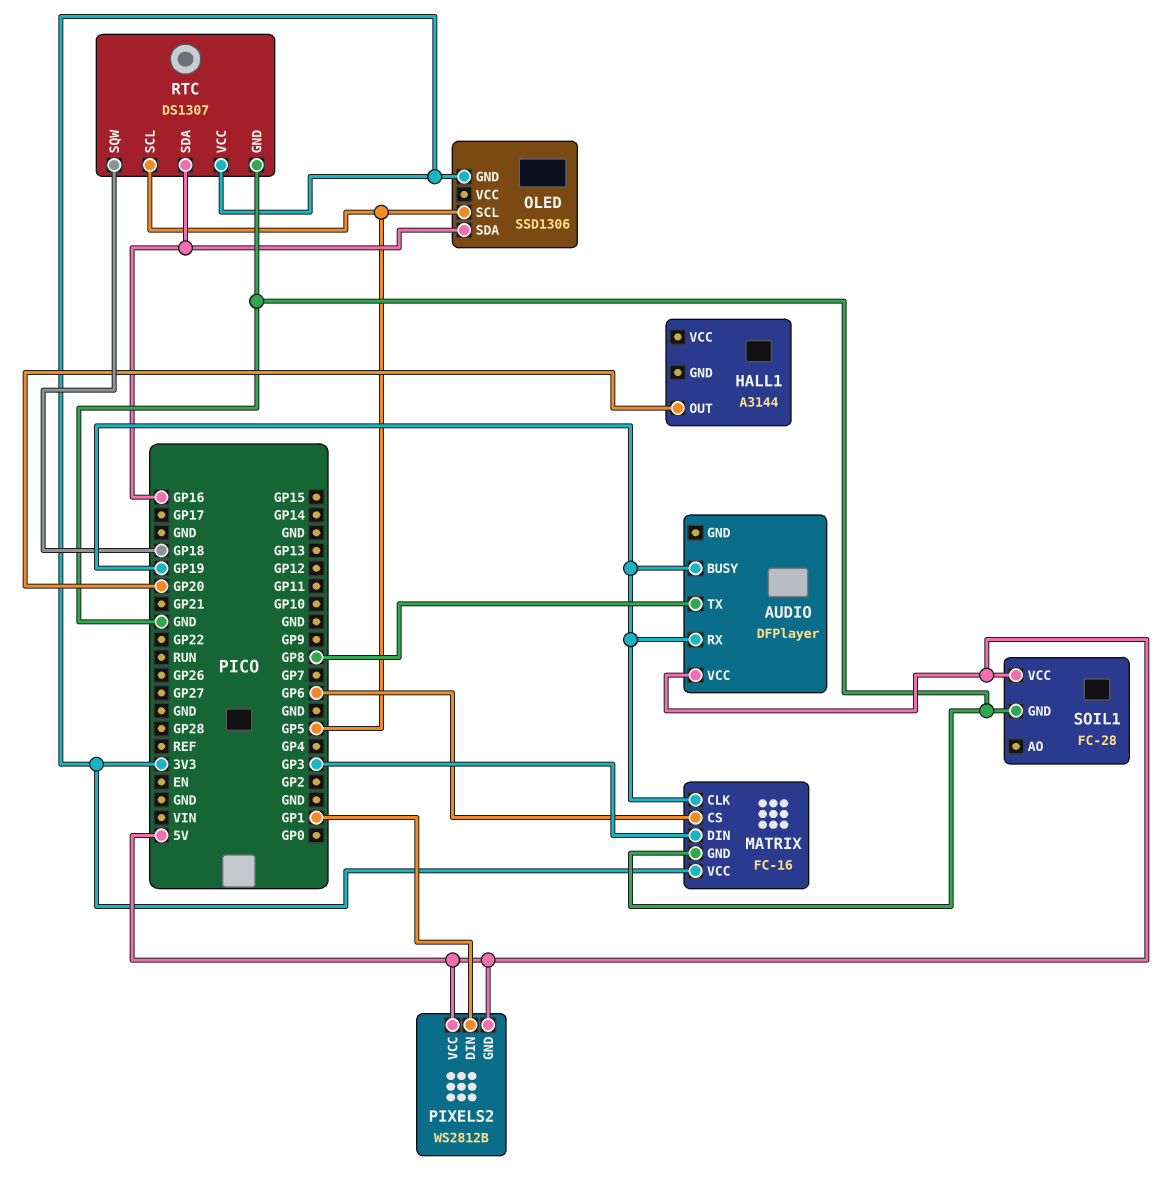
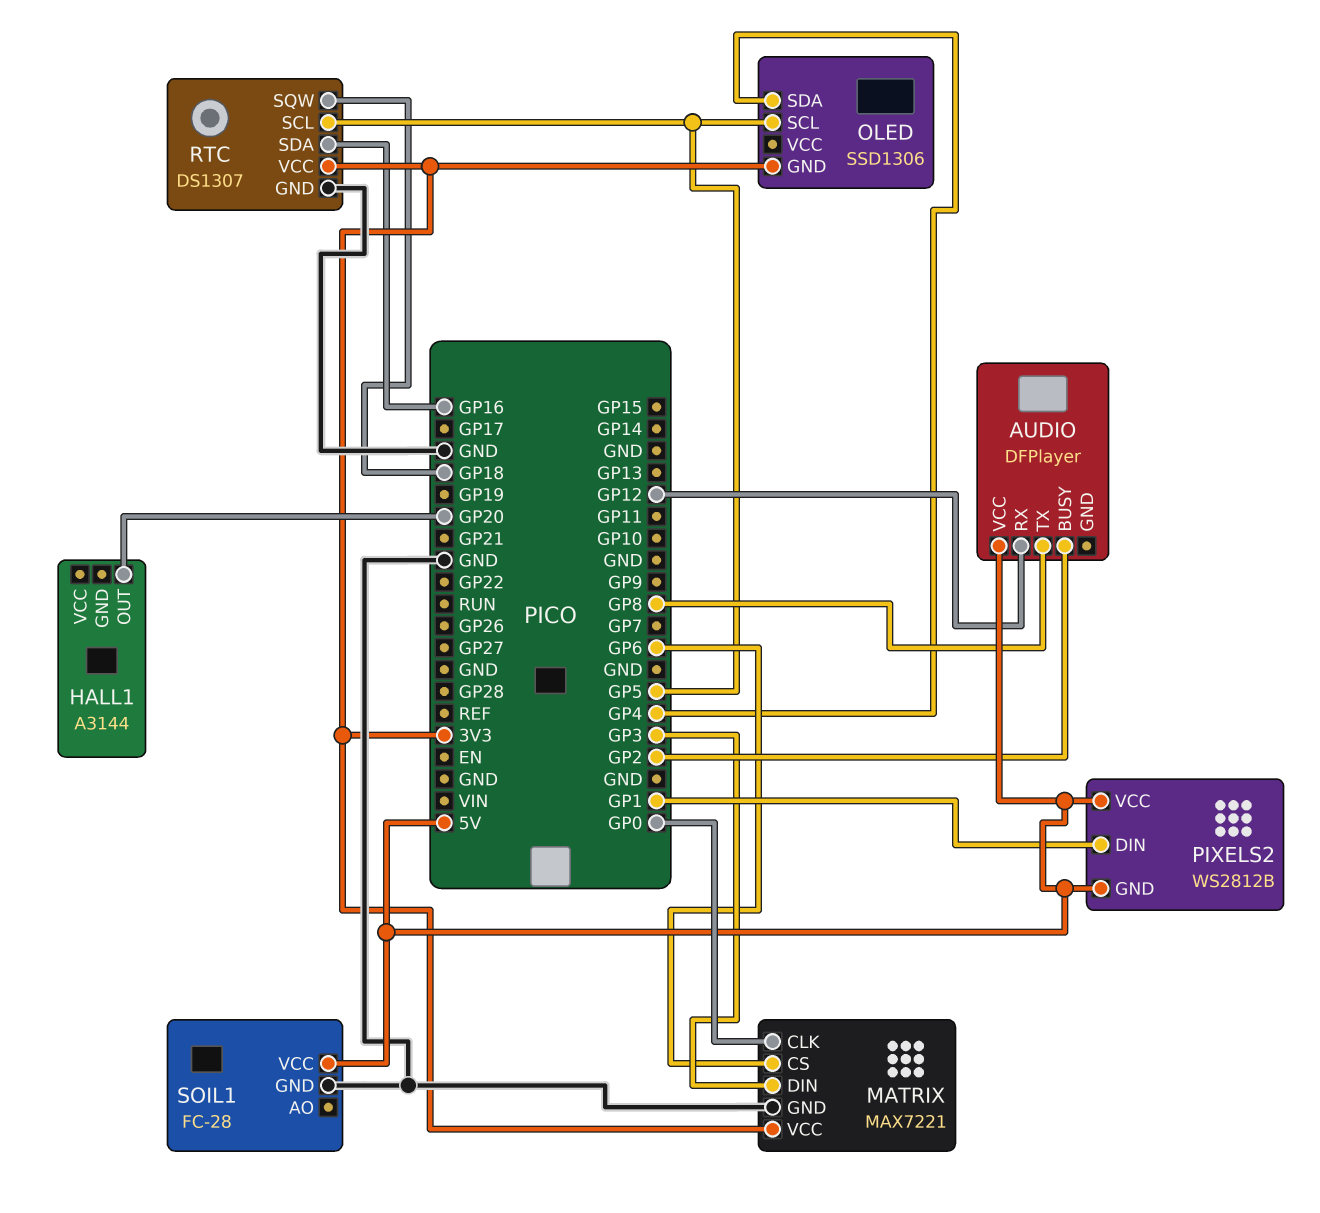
AUDIO pin BUSY: GP19 -> GP2
AUDIO pin RX: GP19 -> GP12
MATRIX: FC-16 -> MAX7221
MATRIX pin CLK: GP19 -> GP0
OLED pin SDA: GP16 -> GP4

